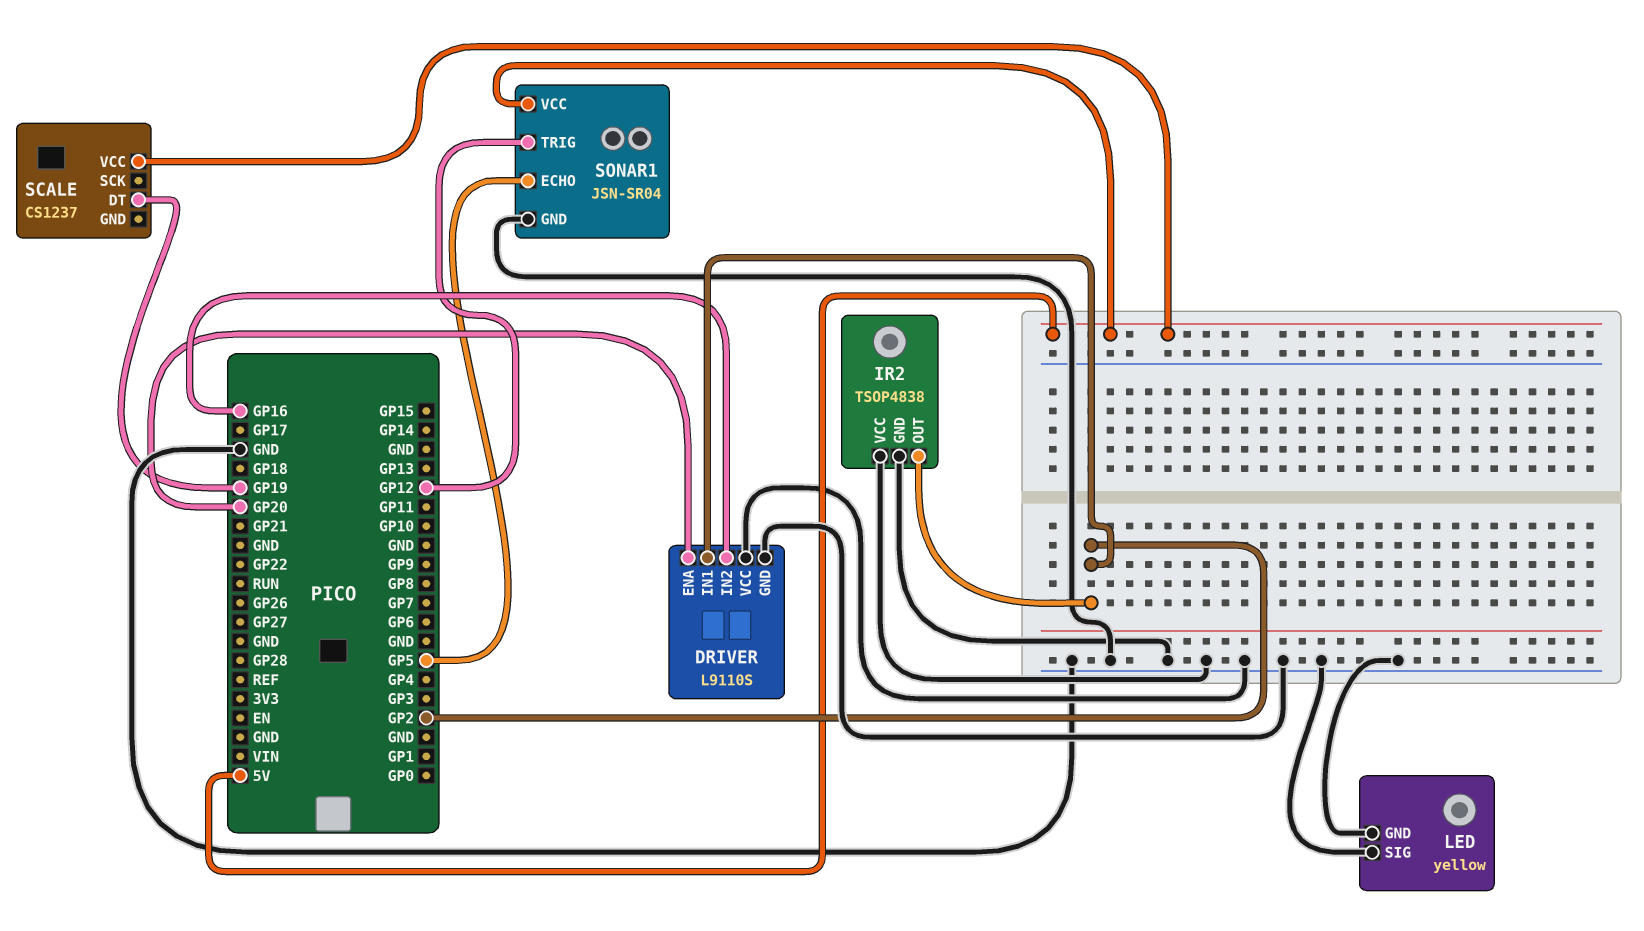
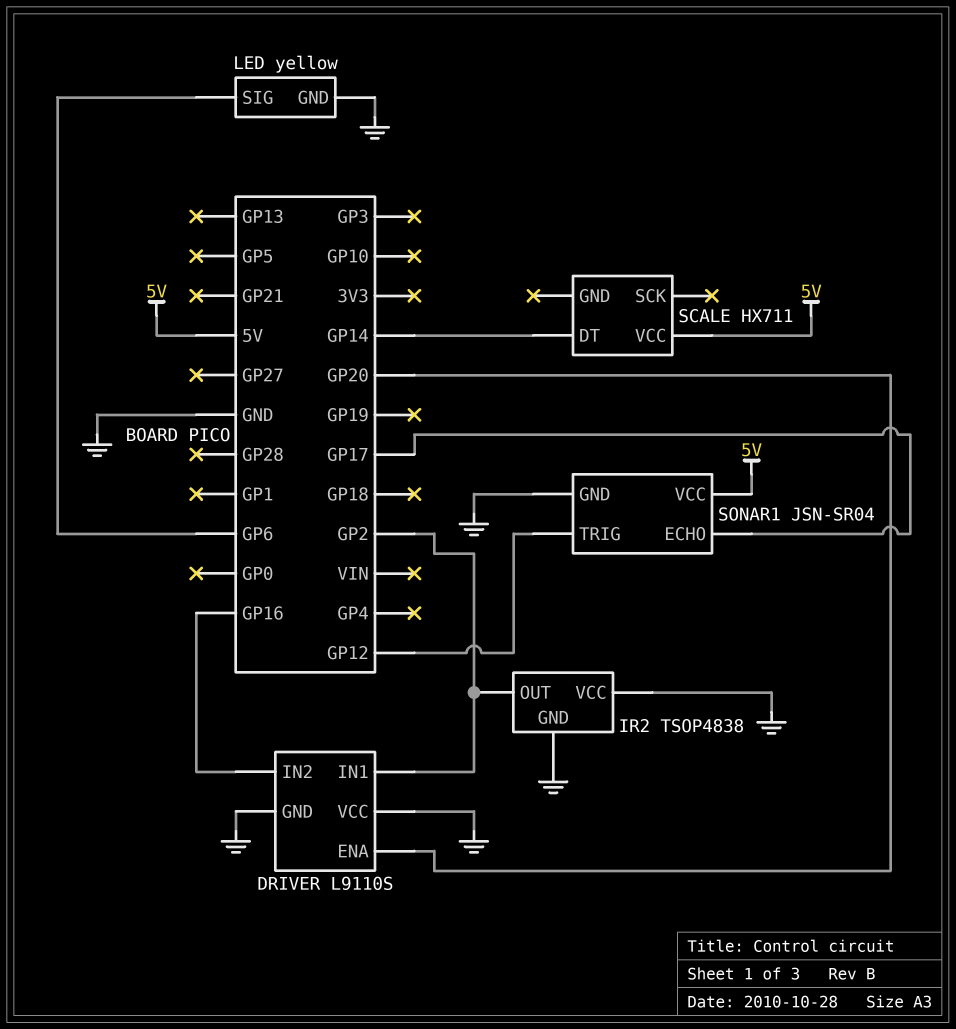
LED pin SIG: GND -> GP6
SCALE: CS1237 -> HX711
SCALE pin DT: GP19 -> GP14
SONAR1 pin ECHO: GP5 -> GP17

